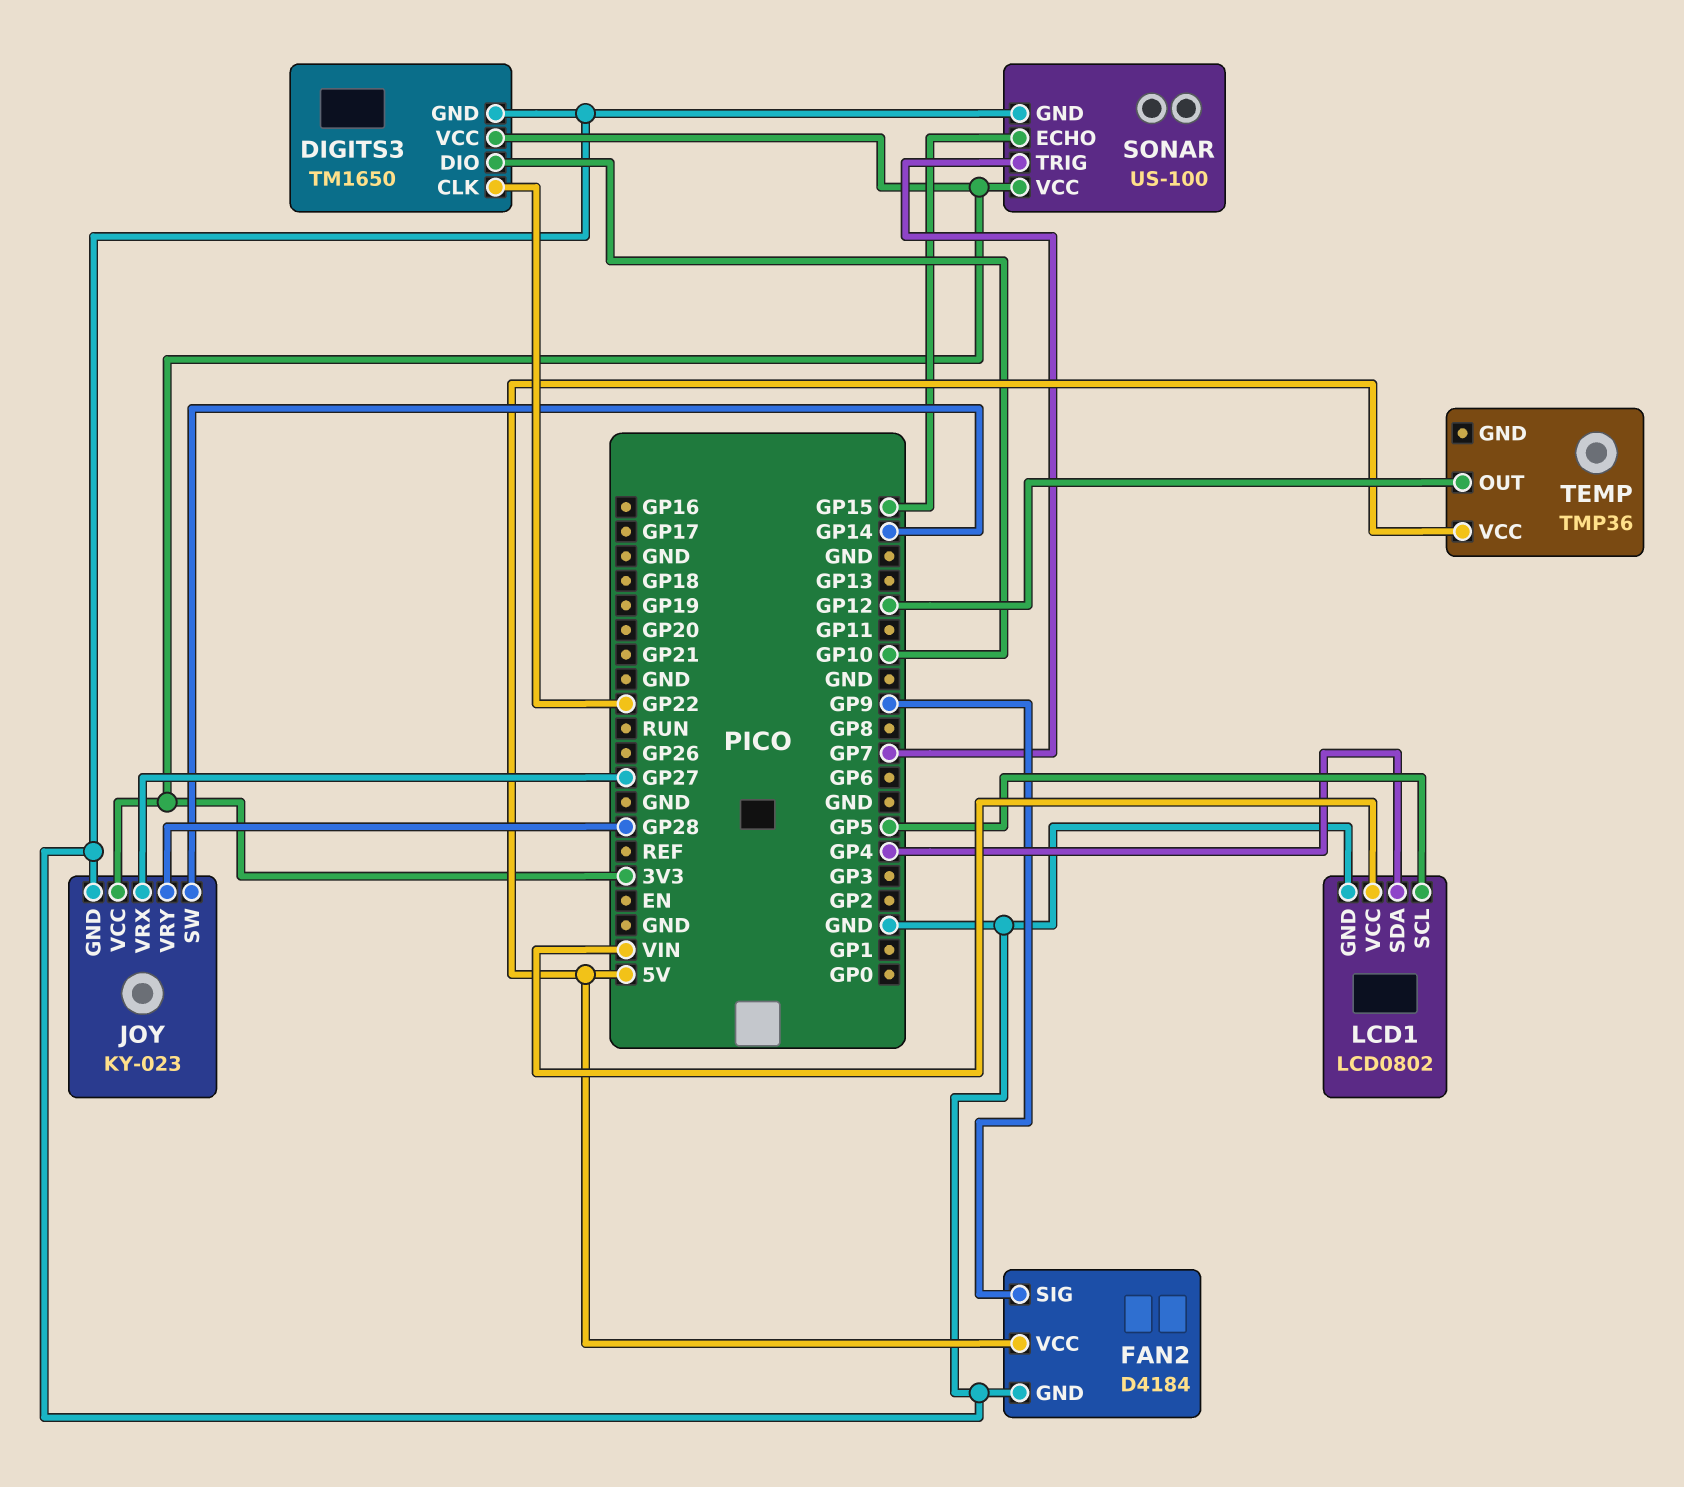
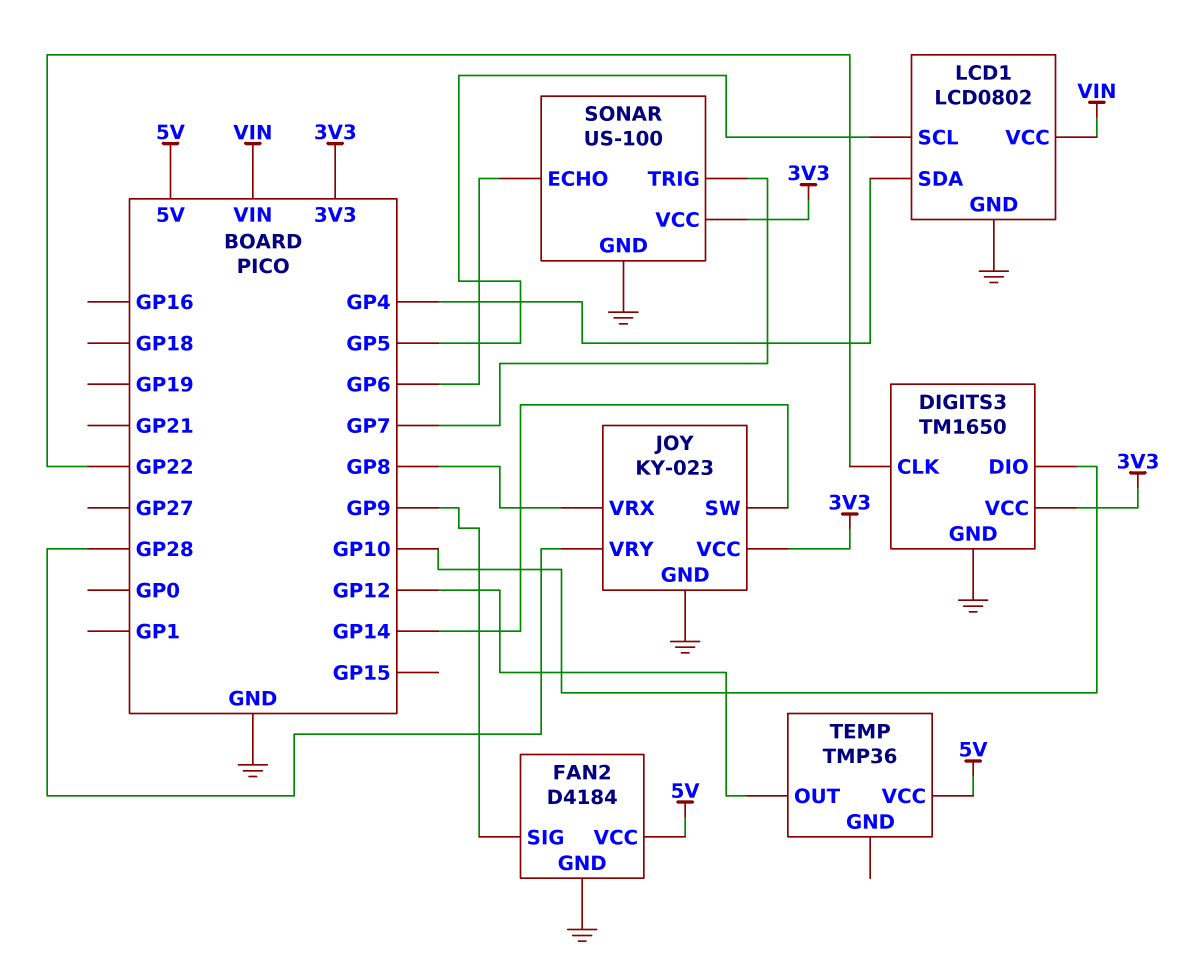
JOY pin VRX: GP27 -> GP8
SONAR pin ECHO: GP15 -> GP6

